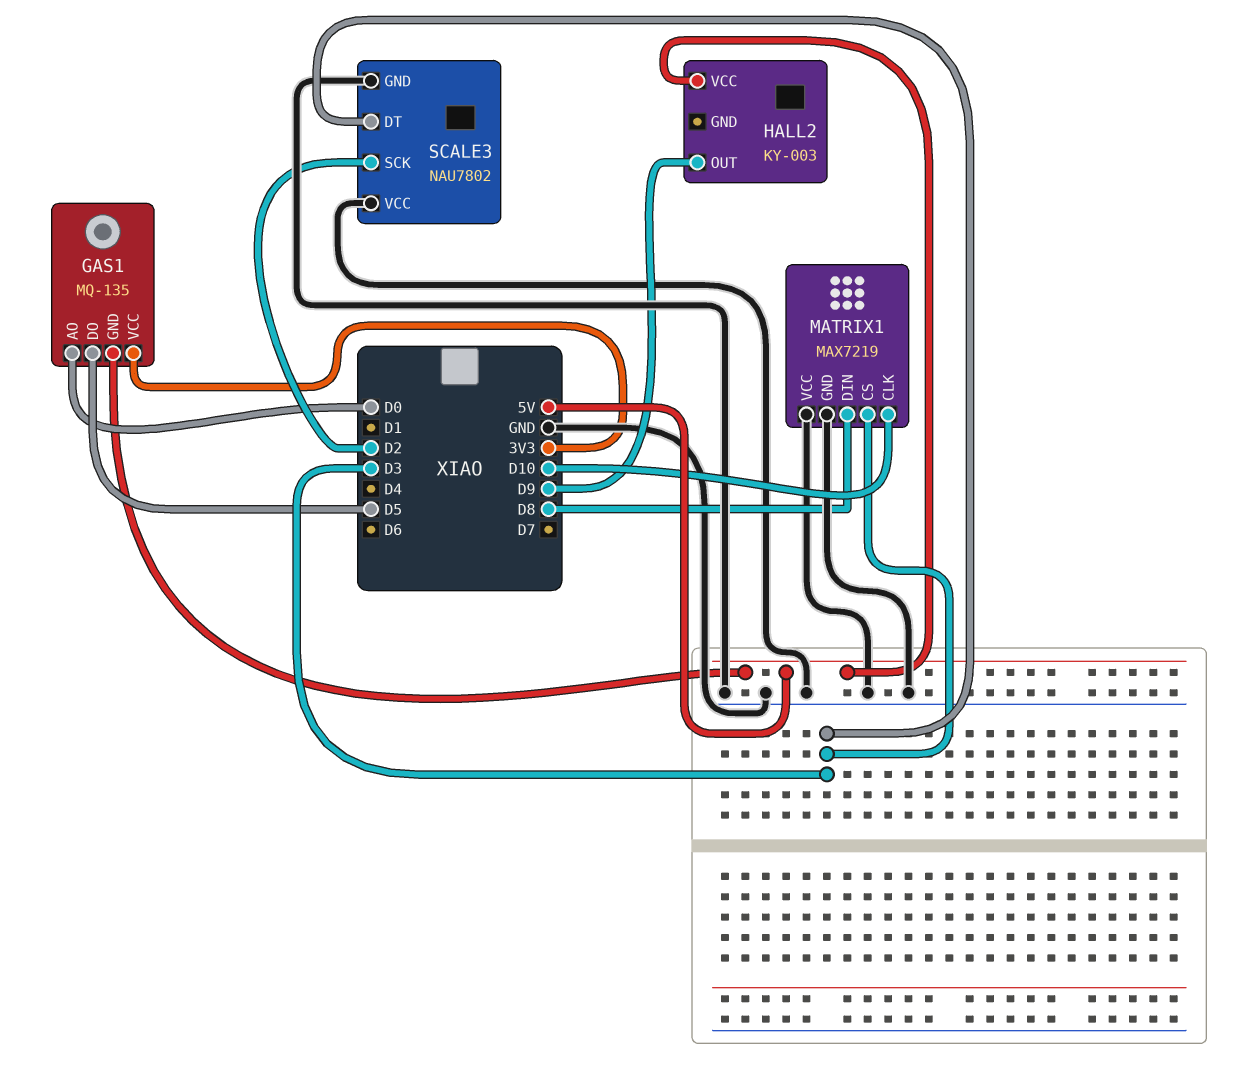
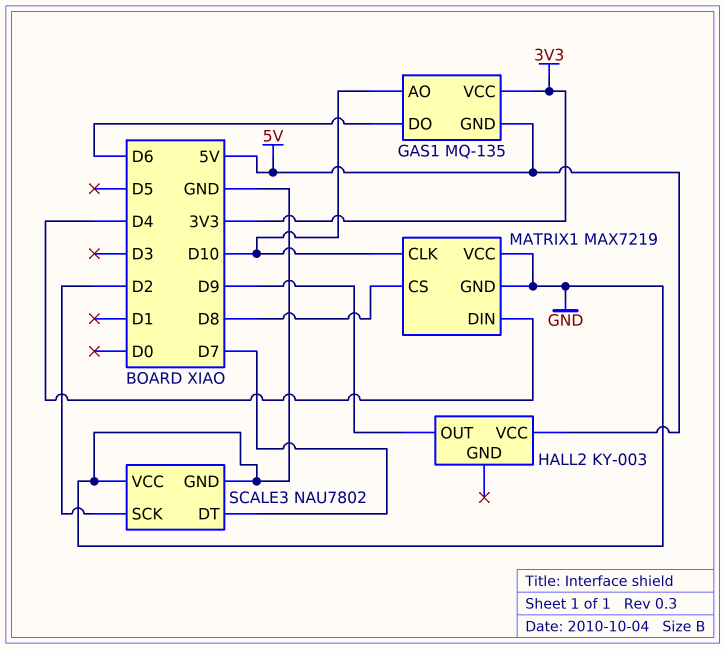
GAS1 pin AO: D0 -> D10
GAS1 pin DO: D5 -> D6
MATRIX1 pin CS: D3 -> D8
MATRIX1 pin DIN: D8 -> D4
SCALE3 pin DT: D3 -> D7

